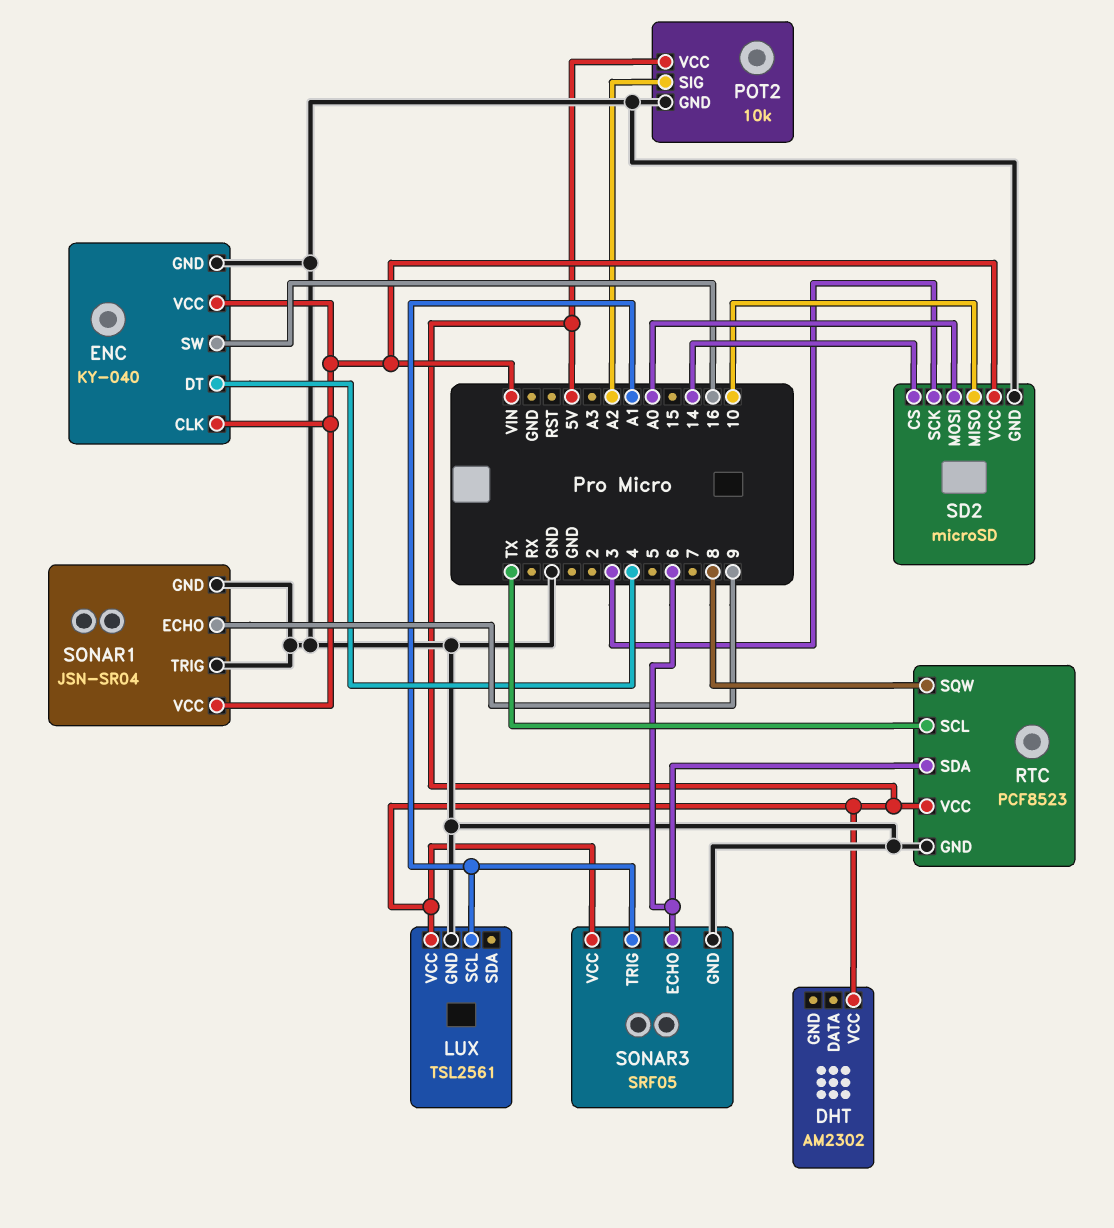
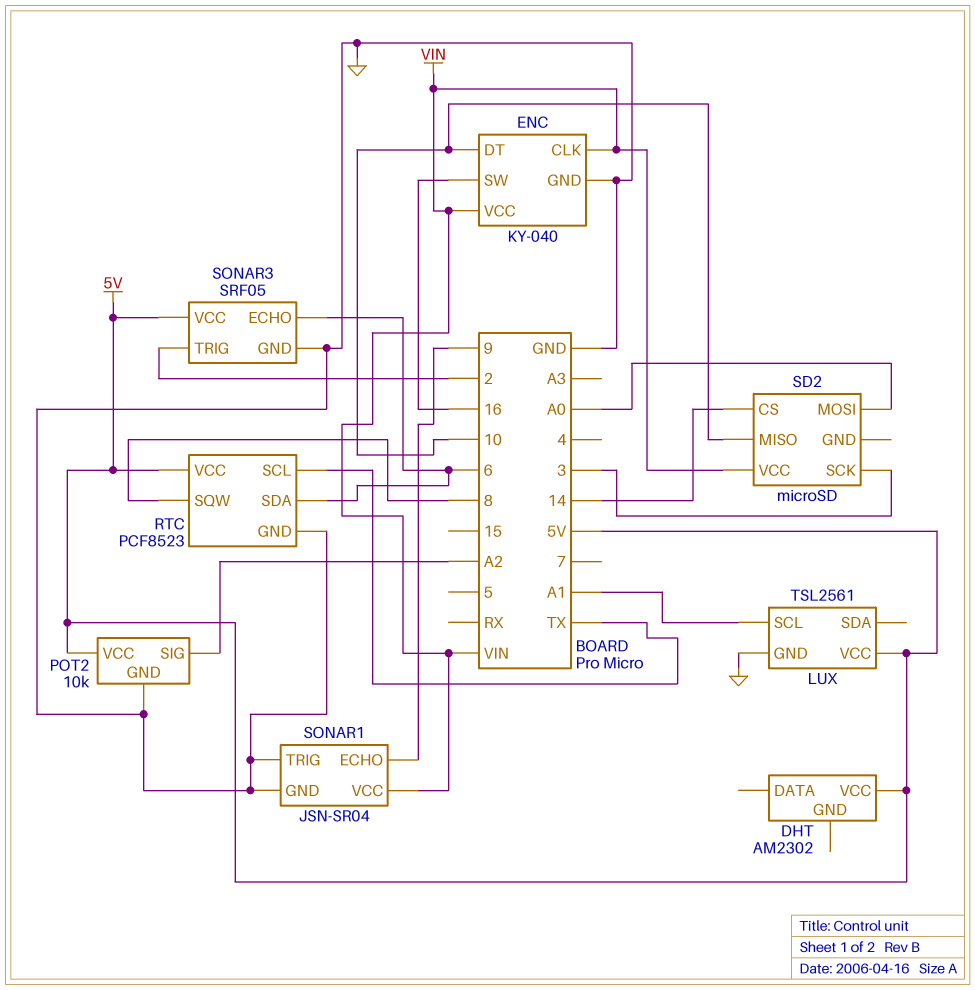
ENC pin DT: 4 -> 10
SD2 pin GND: GND -> none
SONAR3 pin TRIG: A1 -> 2

